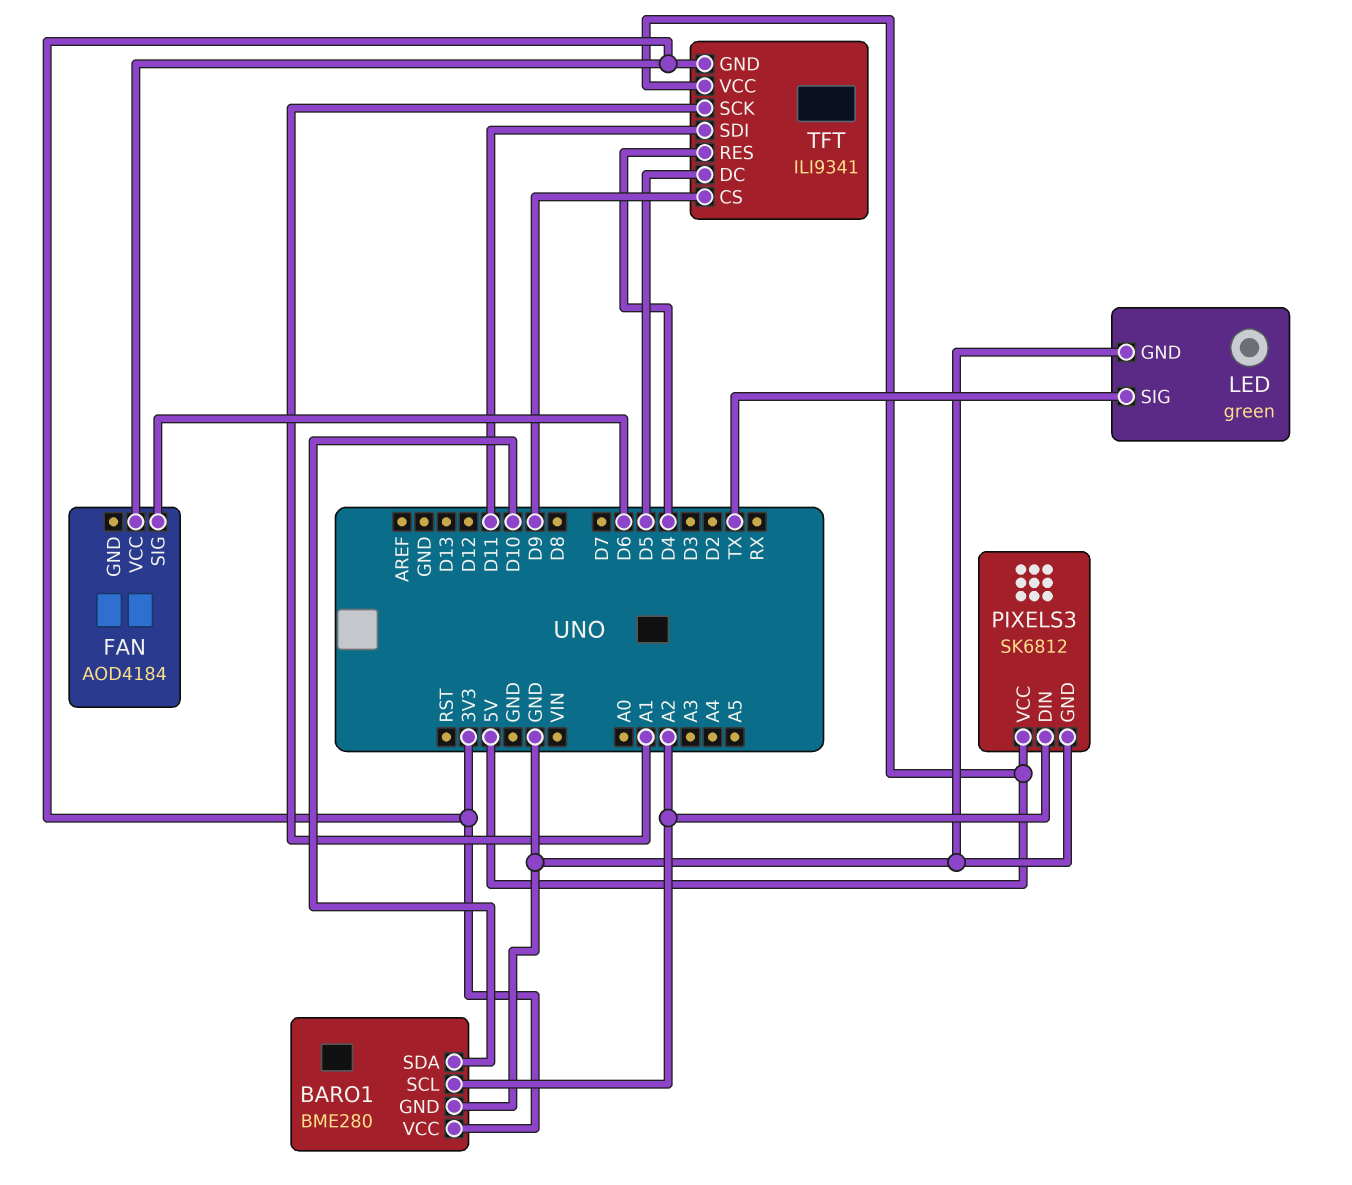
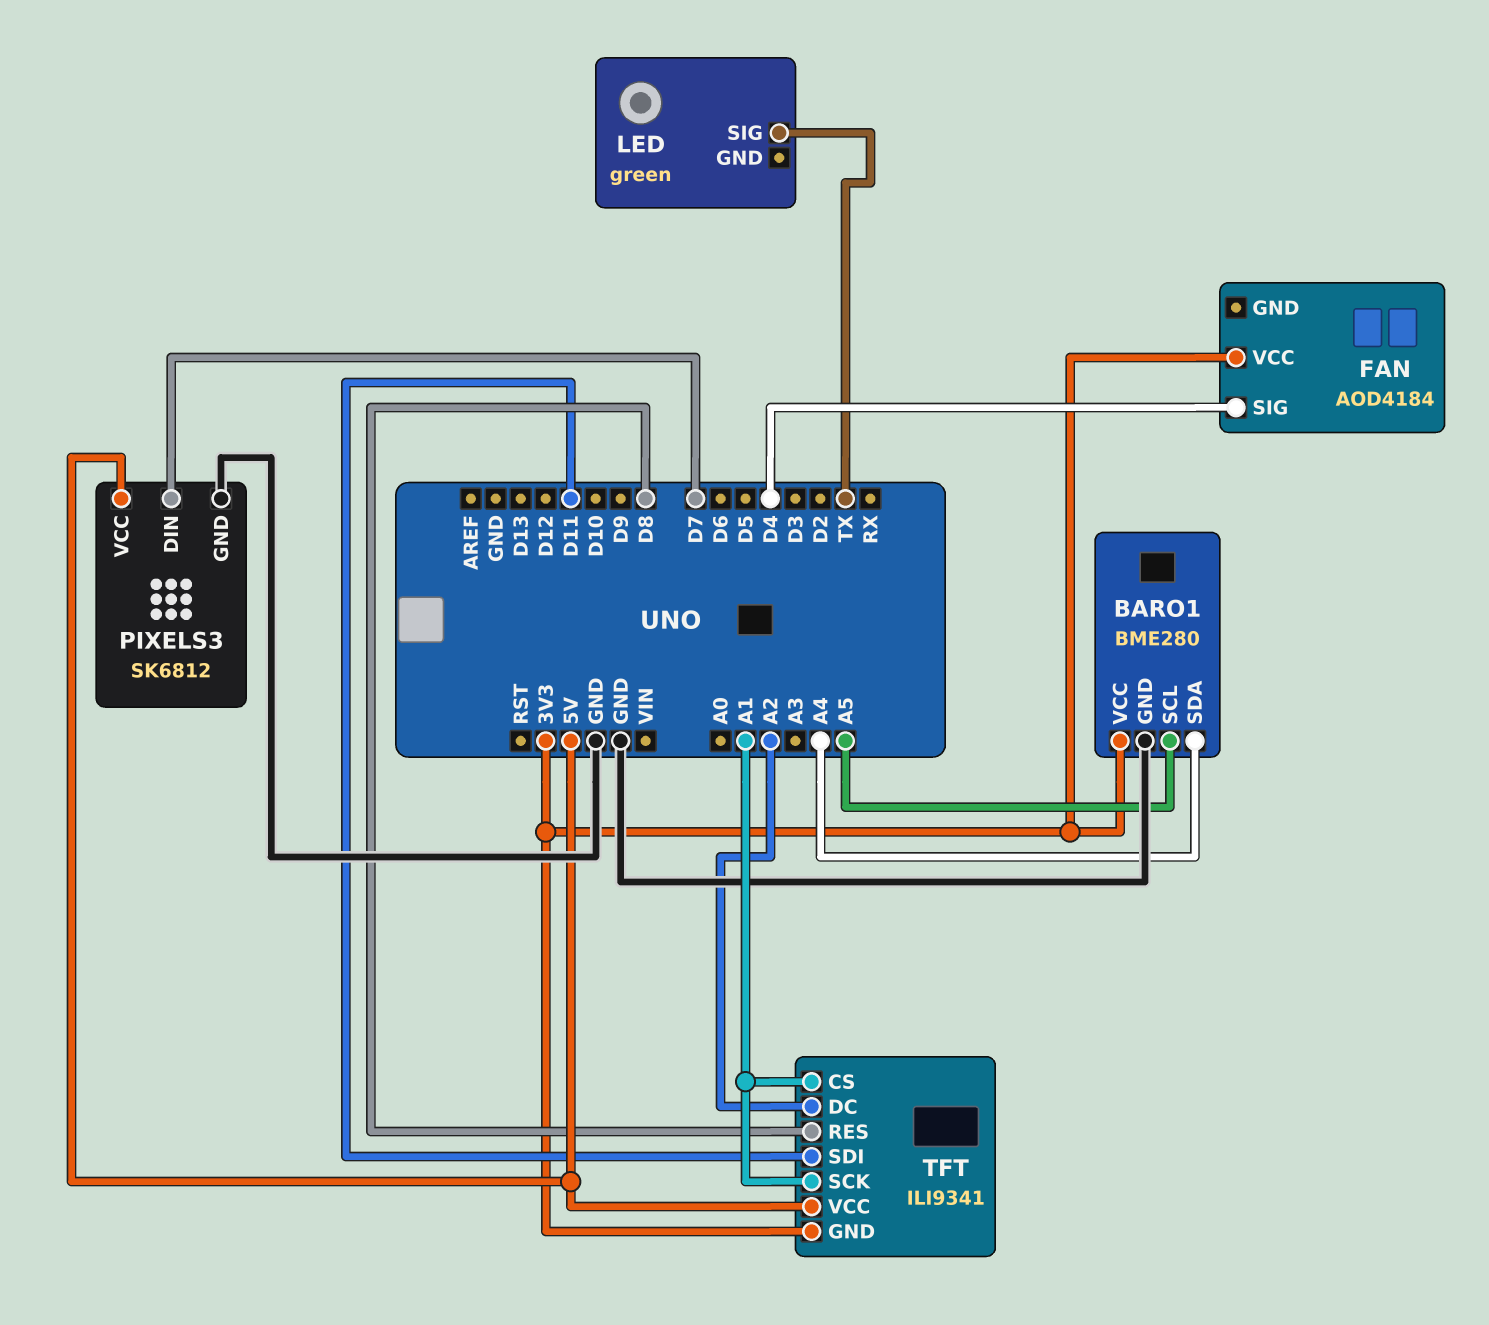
BARO1 pin SCL: A2 -> A5
BARO1 pin SDA: D10 -> A4
FAN pin SIG: D6 -> D4
LED pin GND: GND -> none
PIXELS3 pin DIN: A2 -> D7
TFT pin CS: D9 -> A1
TFT pin DC: D5 -> A2
TFT pin RES: D4 -> D8

